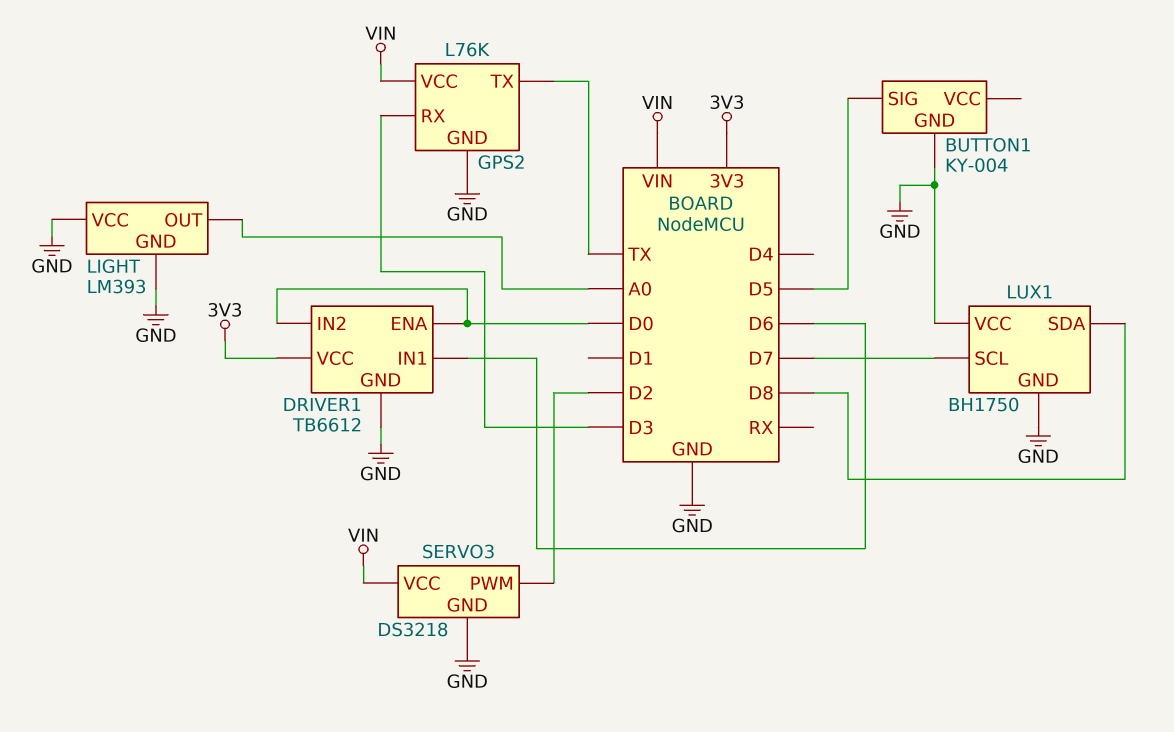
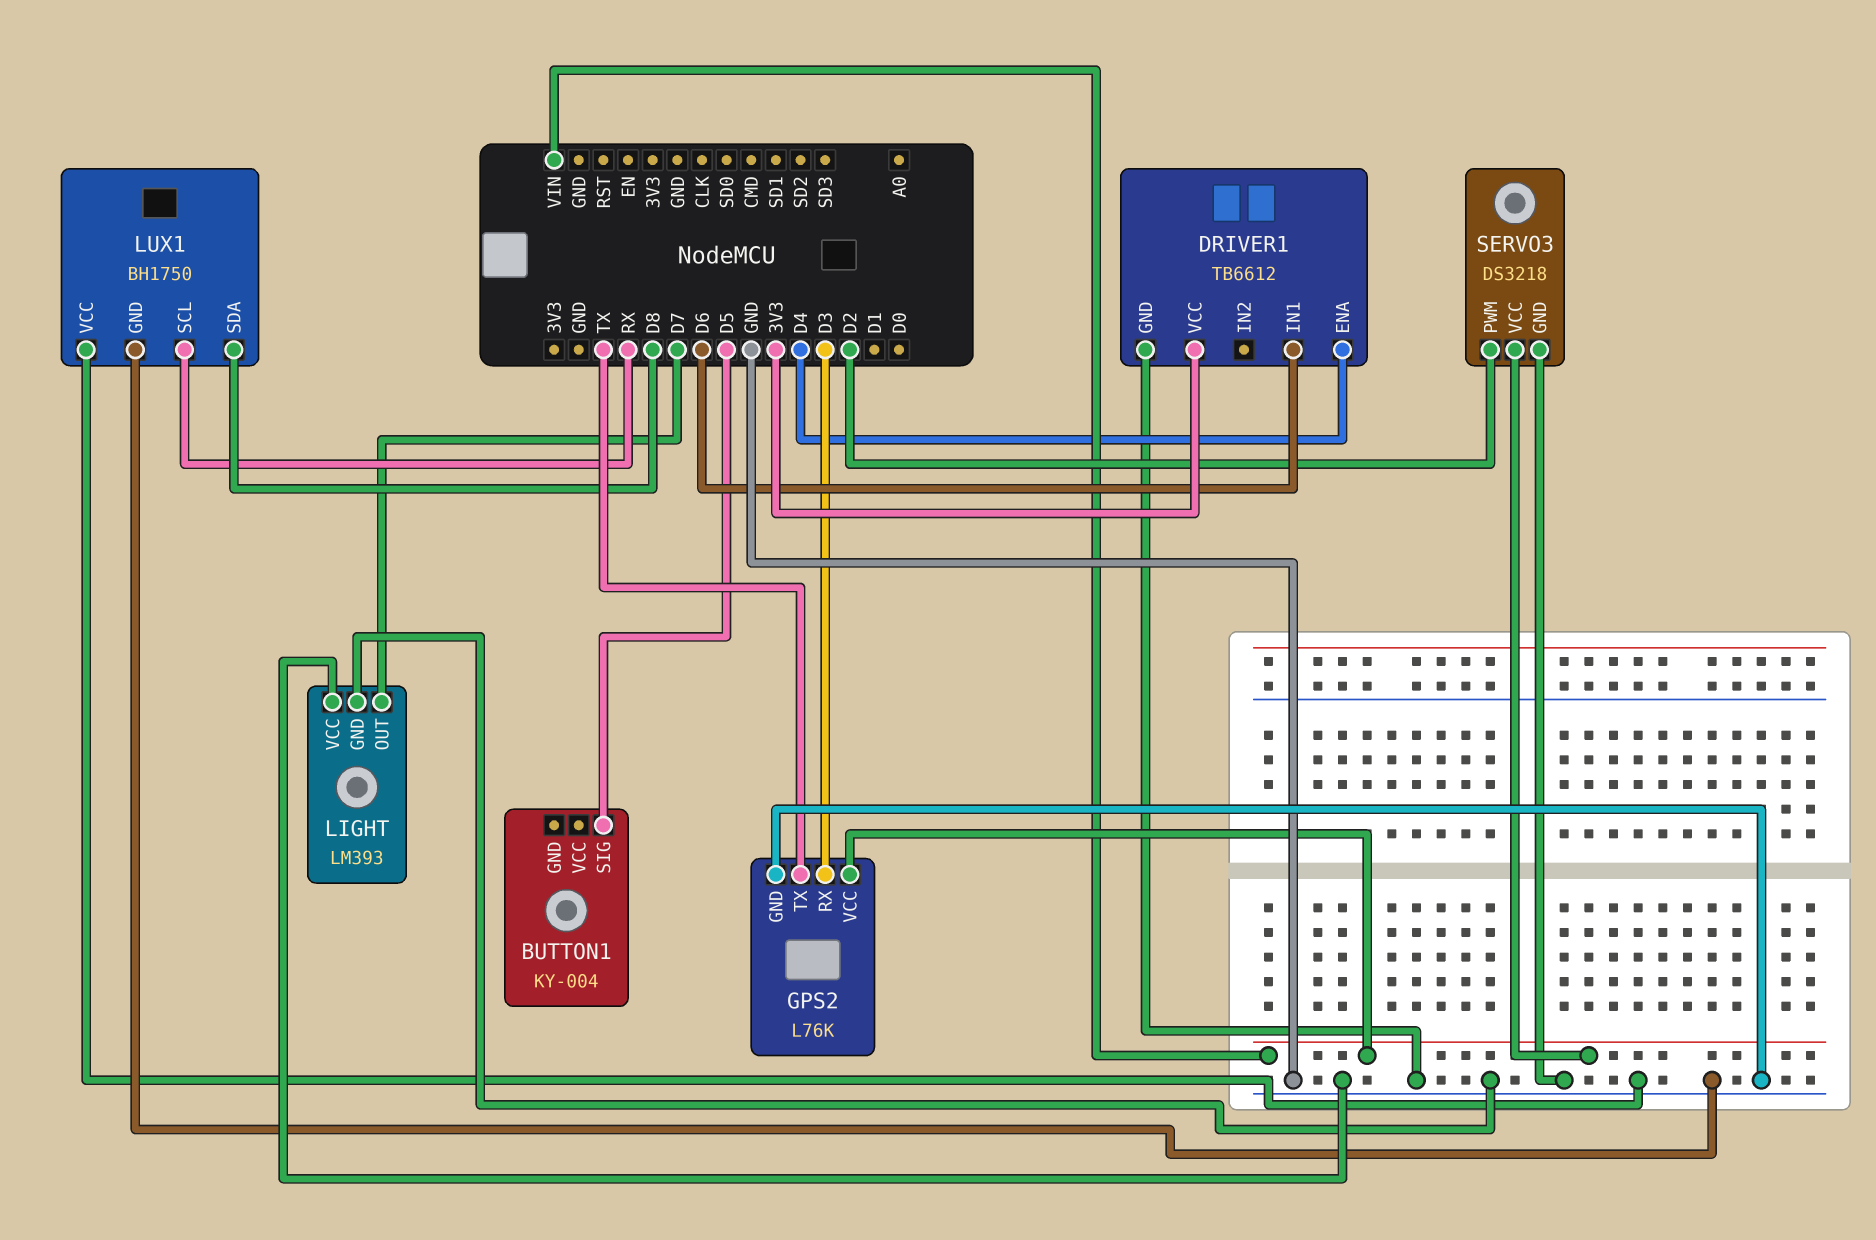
BUTTON1 pin GND: GND -> none
DRIVER1 pin ENA: D0 -> D4
DRIVER1 pin IN2: D0 -> none
LIGHT pin OUT: A0 -> D7
LUX1 pin SCL: D7 -> RX

